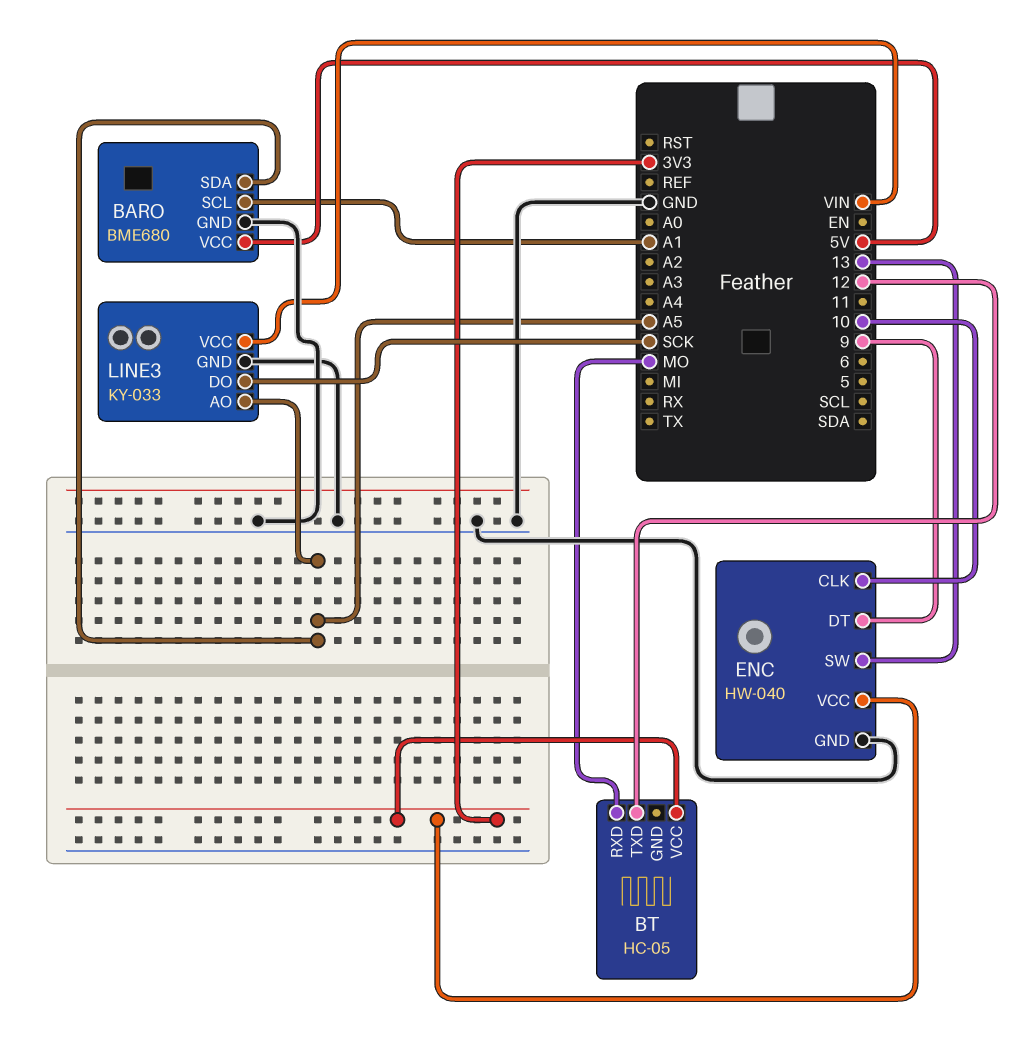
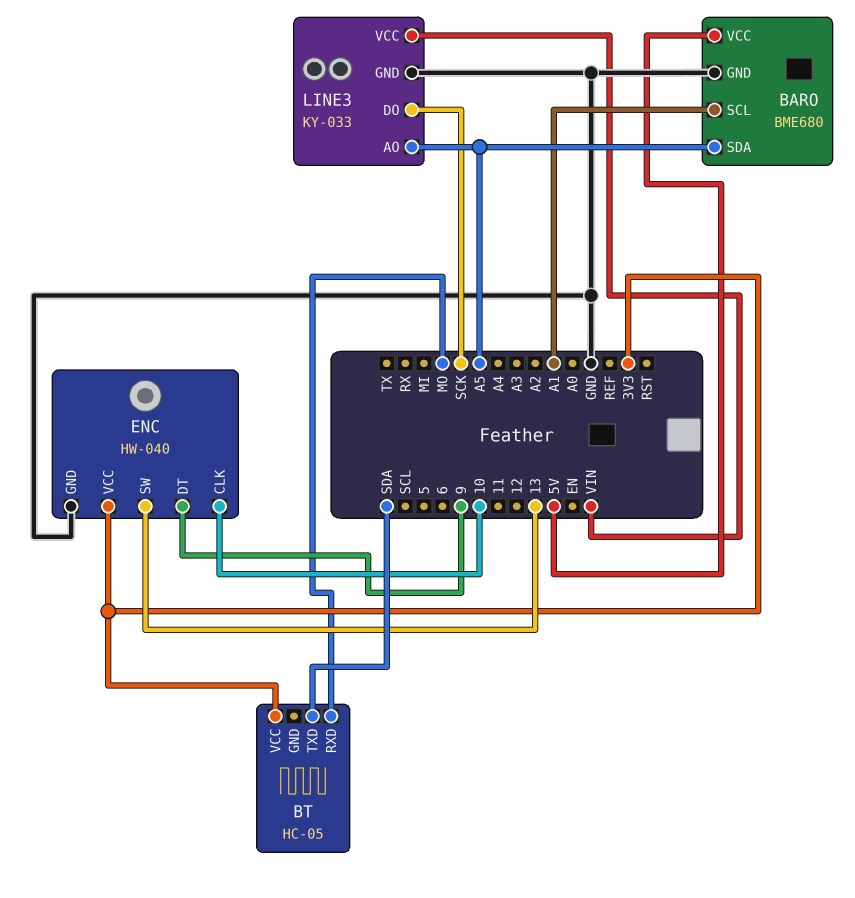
BT pin TXD: 12 -> SDA

